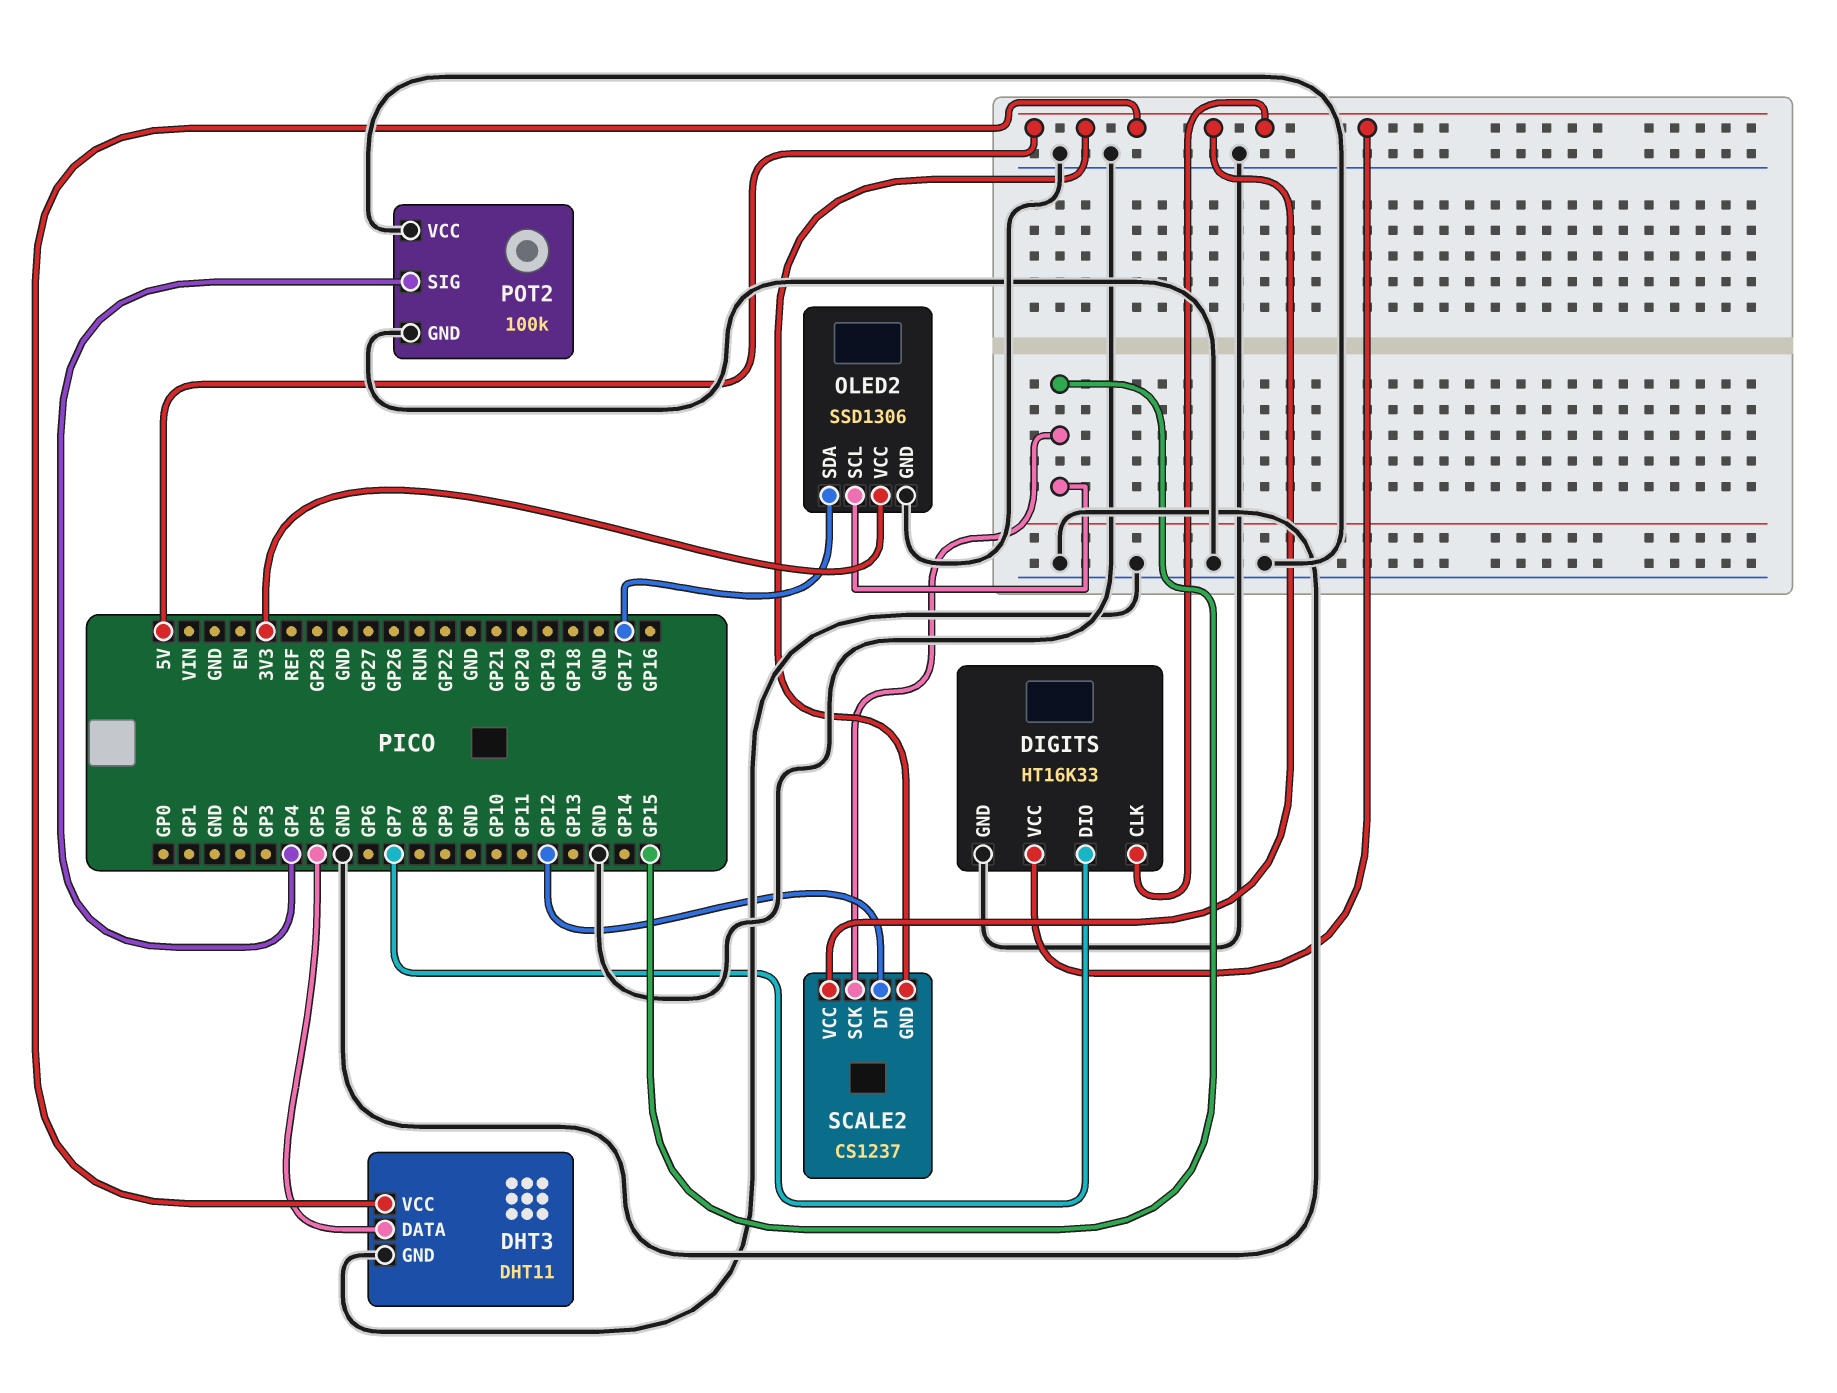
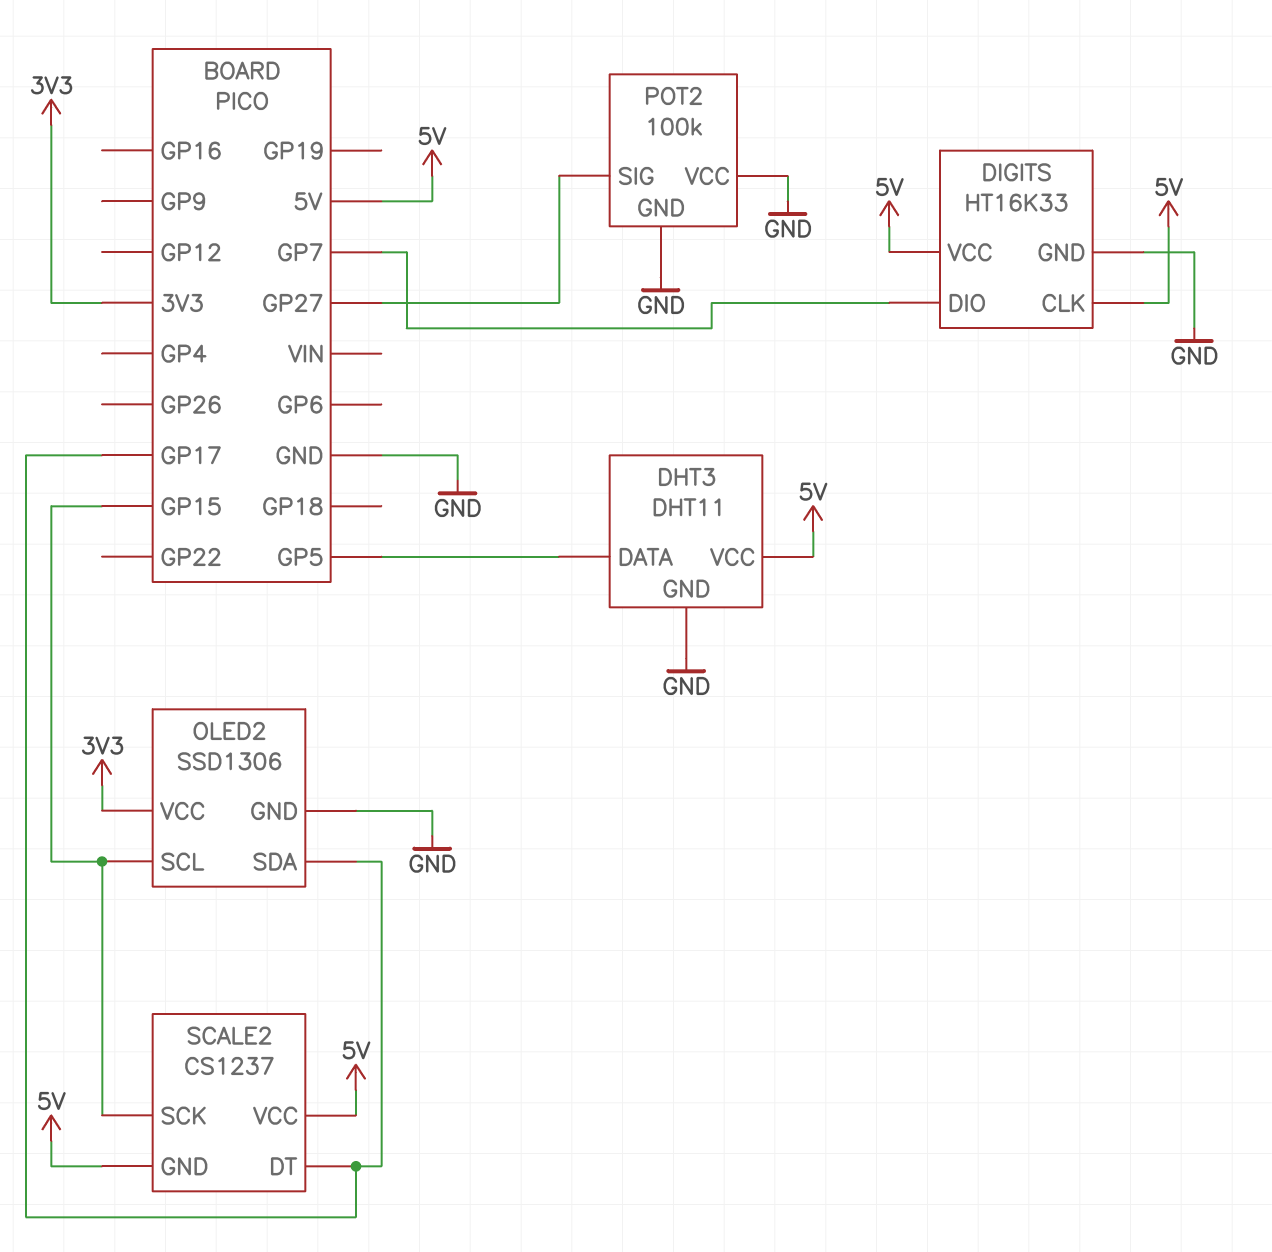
POT2 pin SIG: GP4 -> GP27
SCALE2 pin DT: GP12 -> GP17

